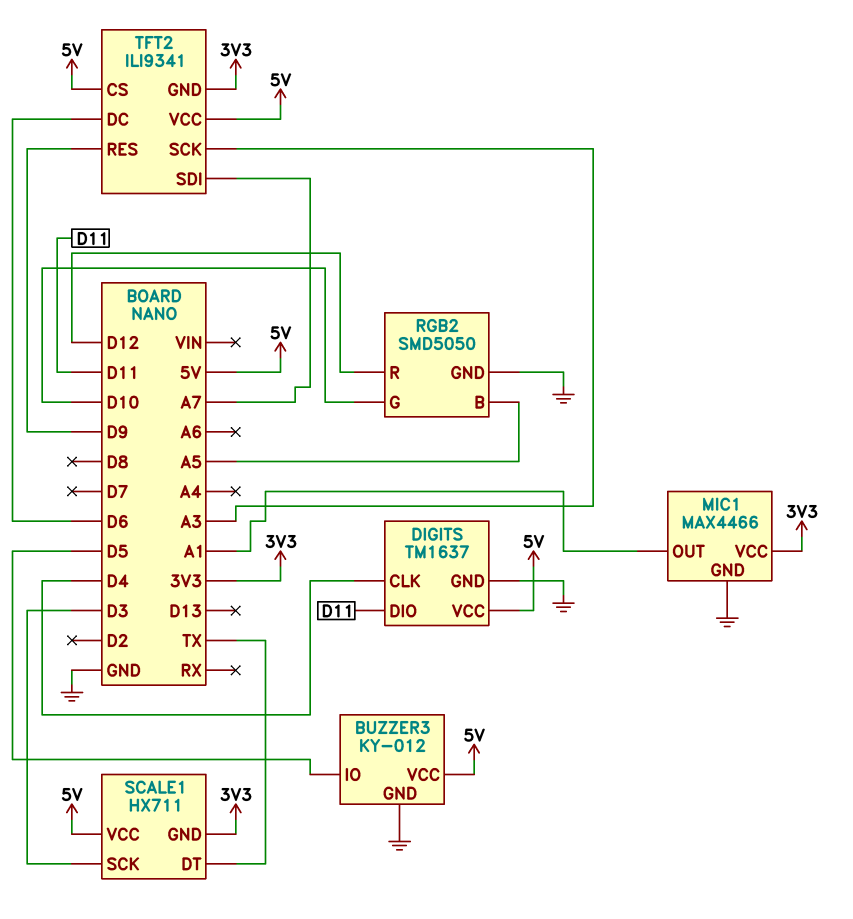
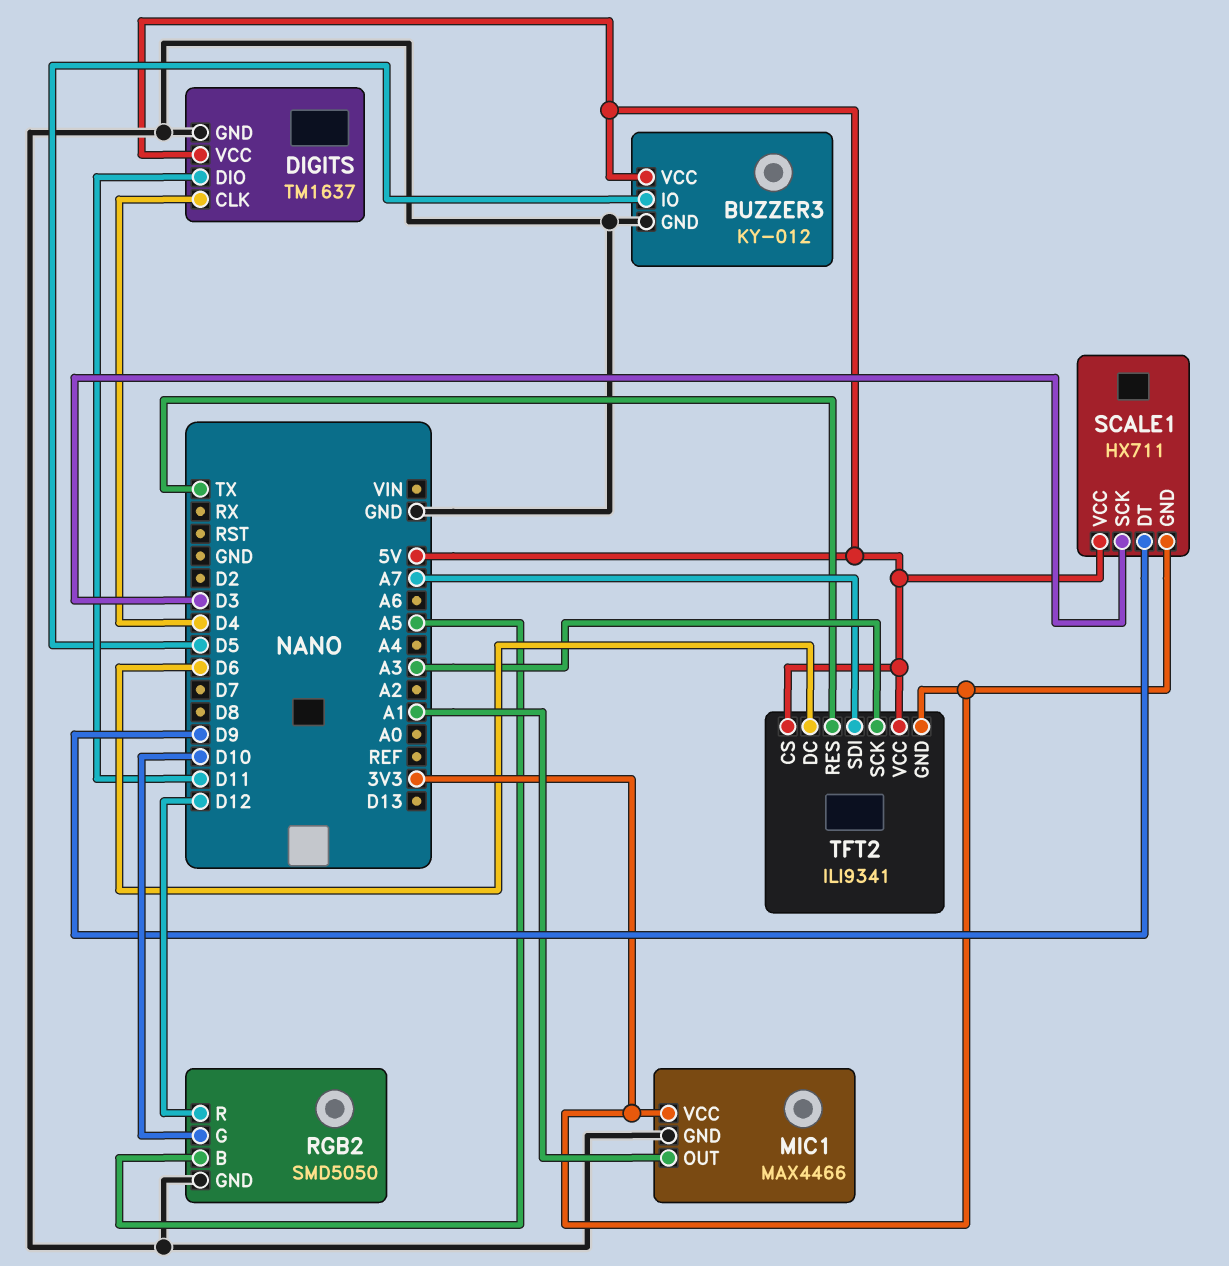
SCALE1 pin DT: TX -> D9
TFT2 pin RES: D9 -> TX

